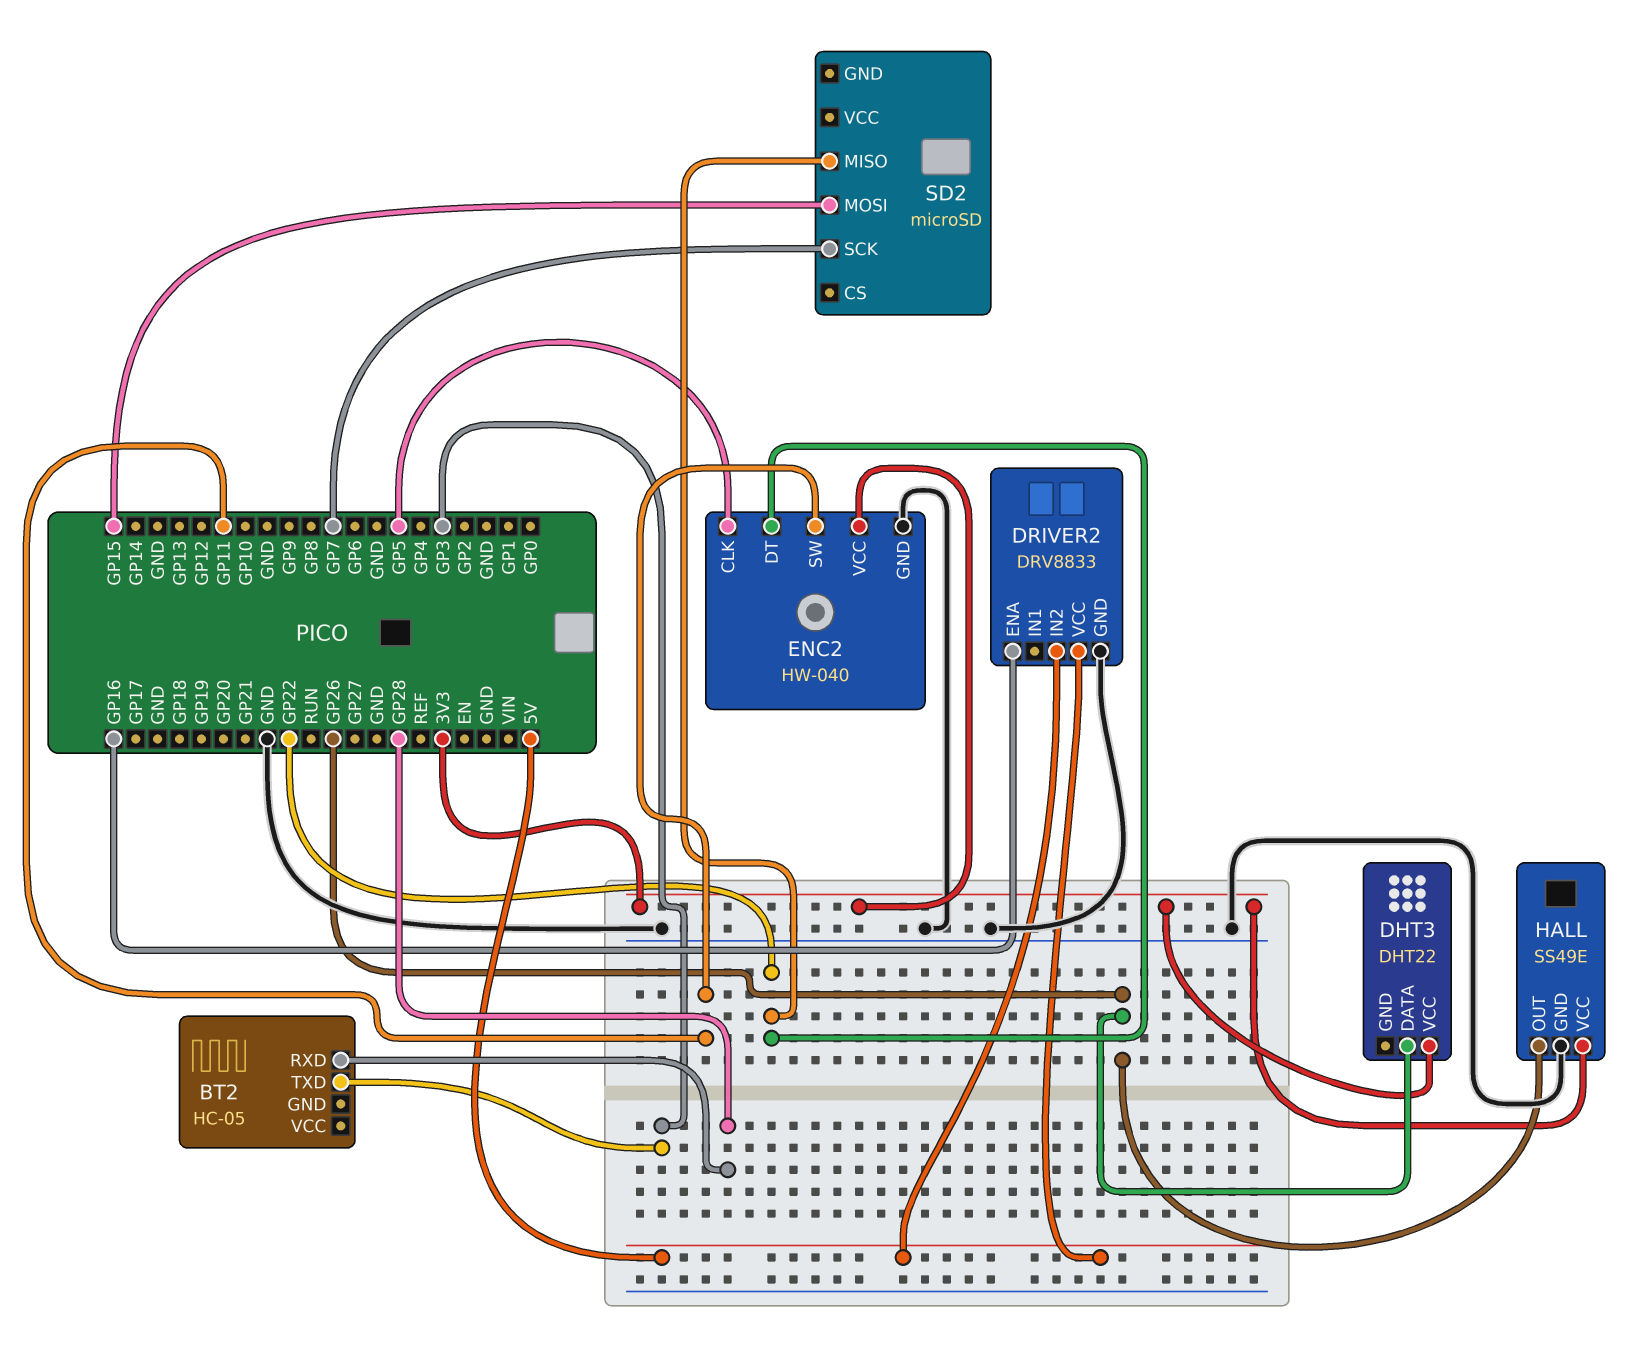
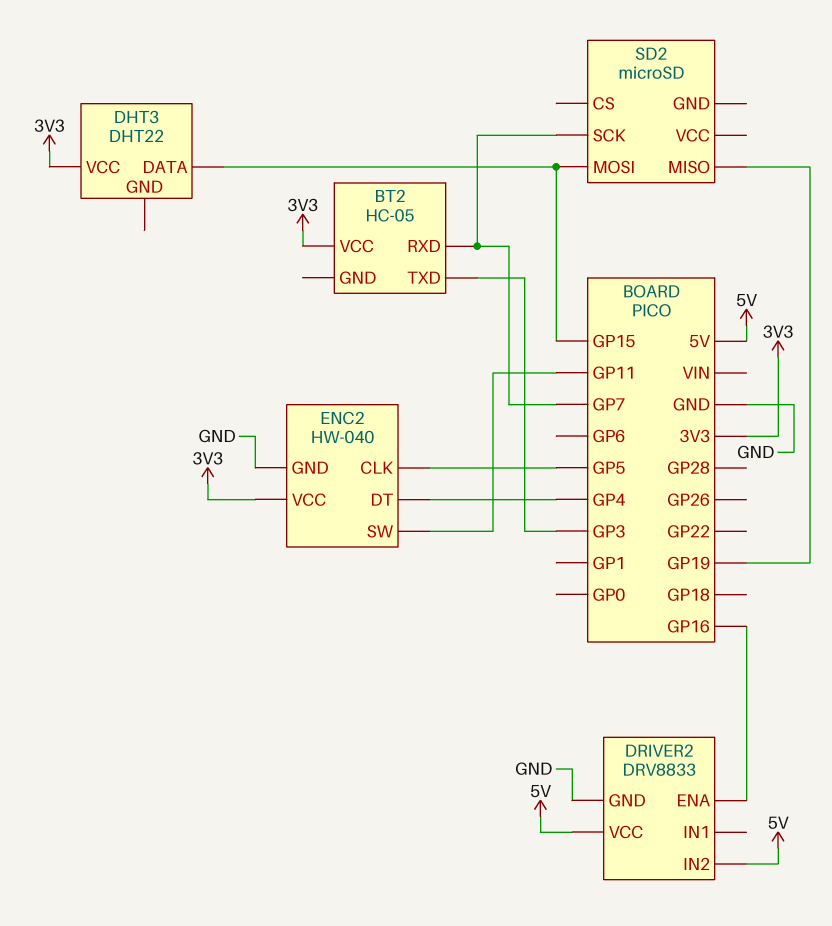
BT2 pin RXD: GP28 -> GP7
BT2 pin VCC: none -> 3V3
DHT3 pin DATA: GP26 -> GP15
ENC2 pin DT: GP22 -> GP4
HALL: SS49E -> none
HALL pin GND: GND -> none
HALL pin OUT: GP26 -> none
HALL pin VCC: 3V3 -> none
SD2 pin MISO: GP22 -> GP19

